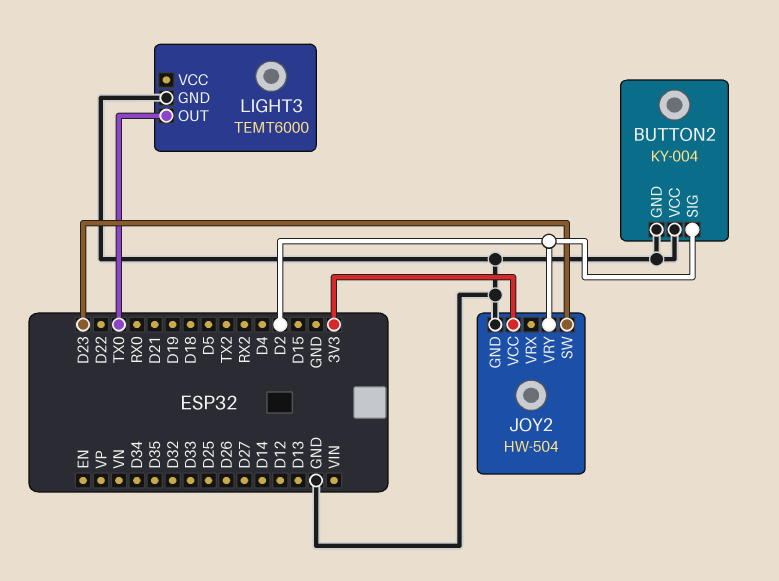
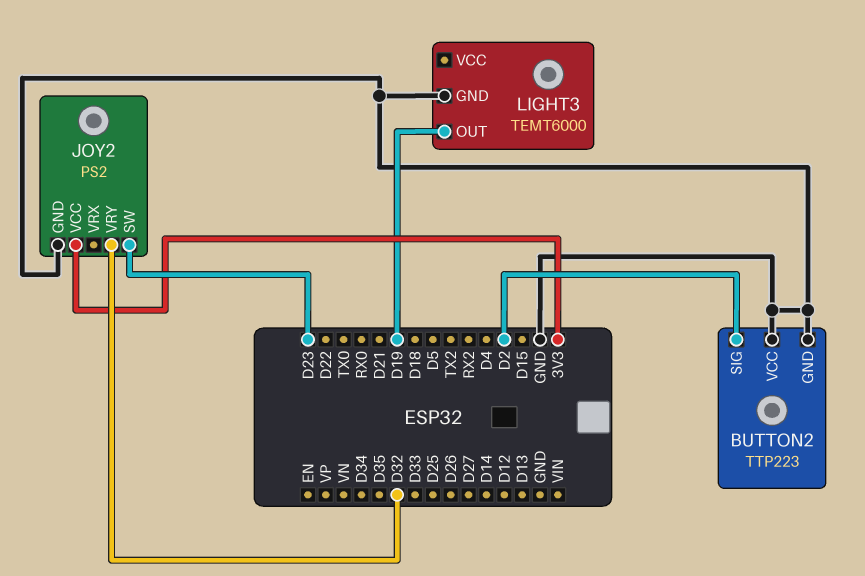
BUTTON2: KY-004 -> TTP223
JOY2: HW-504 -> PS2
JOY2 pin VRY: D2 -> D32
LIGHT3 pin OUT: TX0 -> D19

